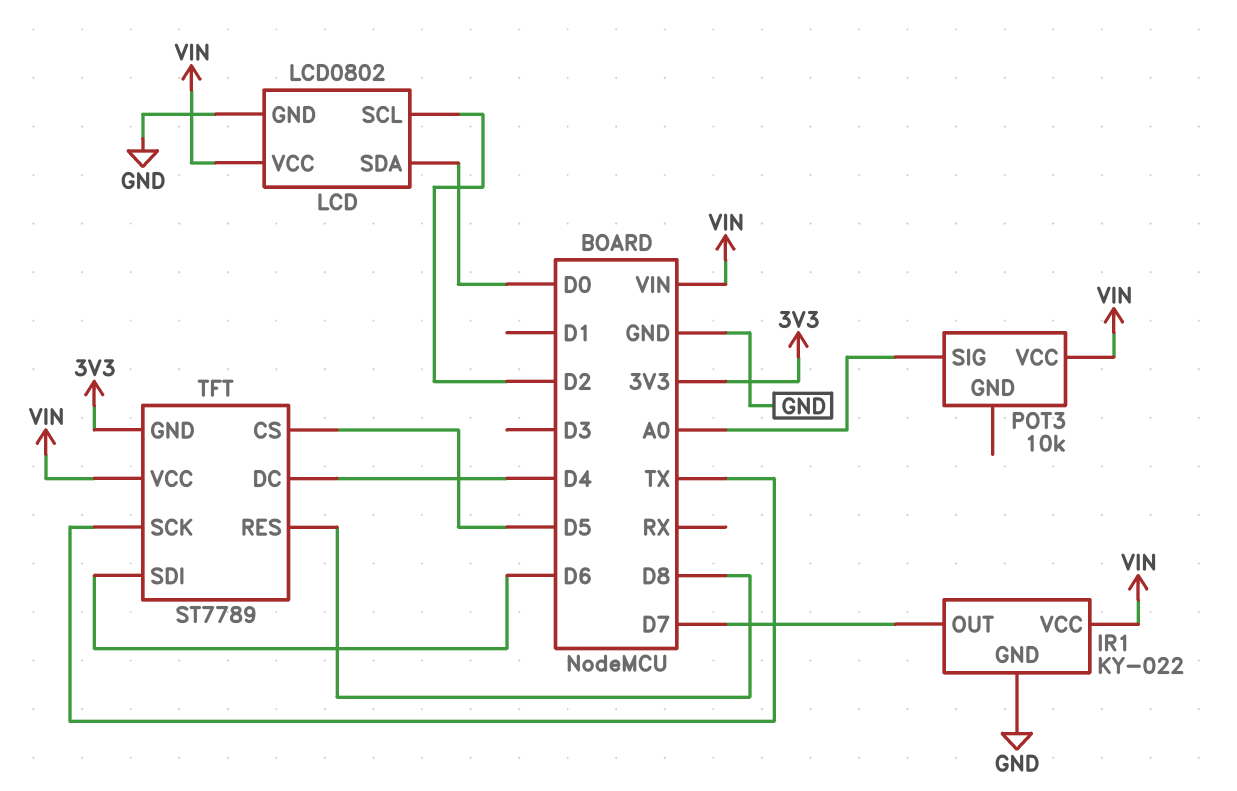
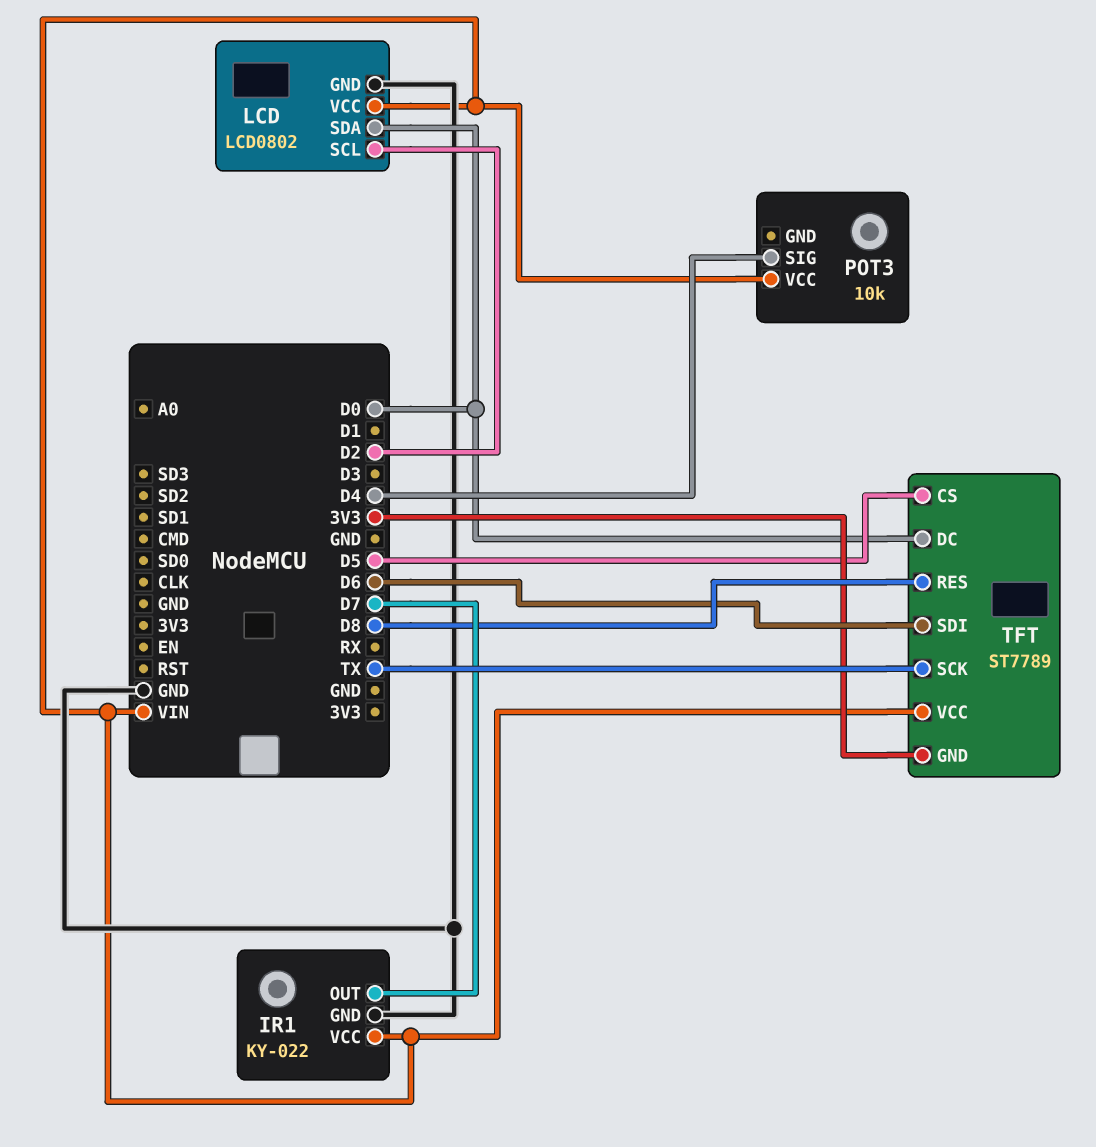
POT3 pin SIG: A0 -> D4
TFT pin DC: D4 -> D0

